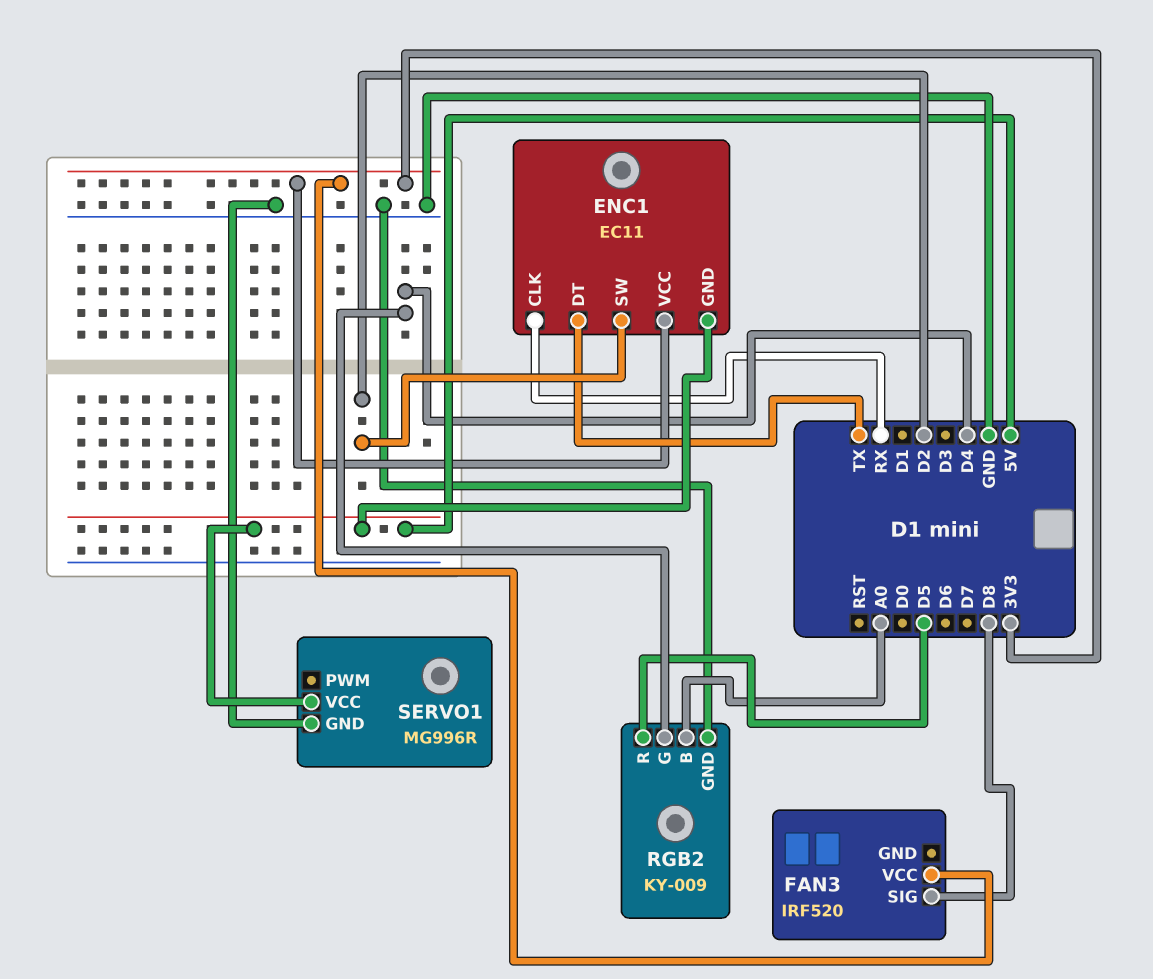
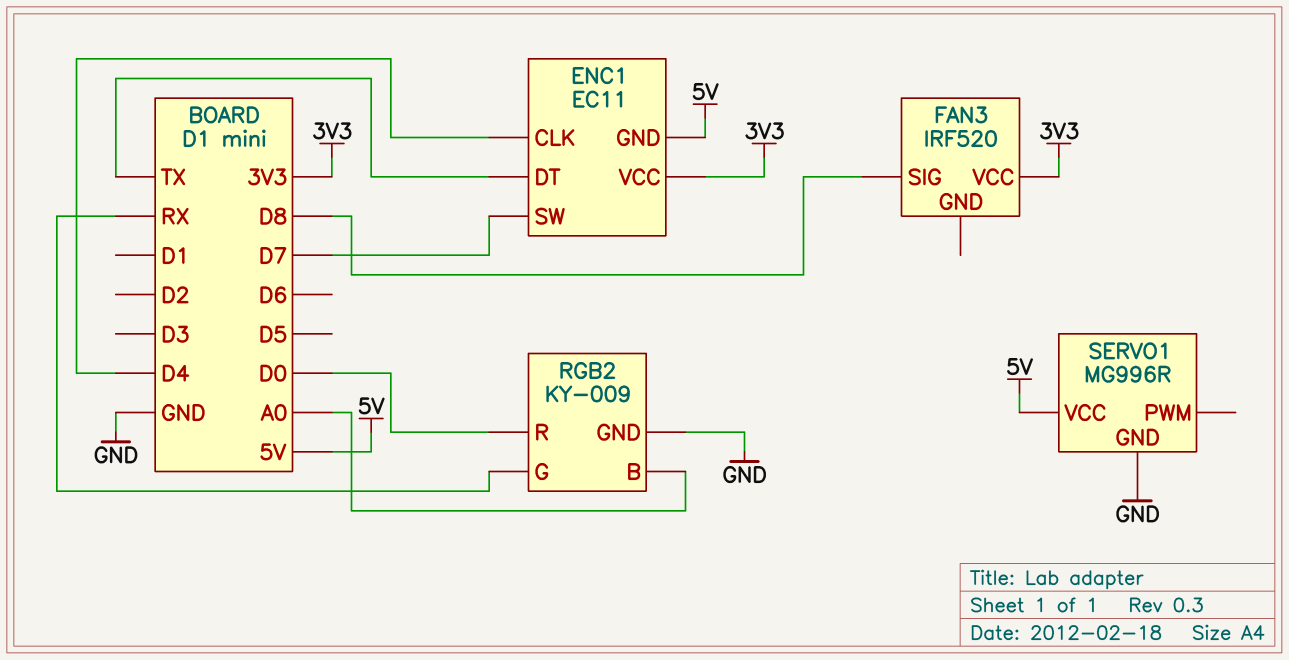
ENC1 pin CLK: RX -> D4
ENC1 pin SW: D2 -> D7
RGB2 pin G: D4 -> RX
RGB2 pin R: D5 -> D0

